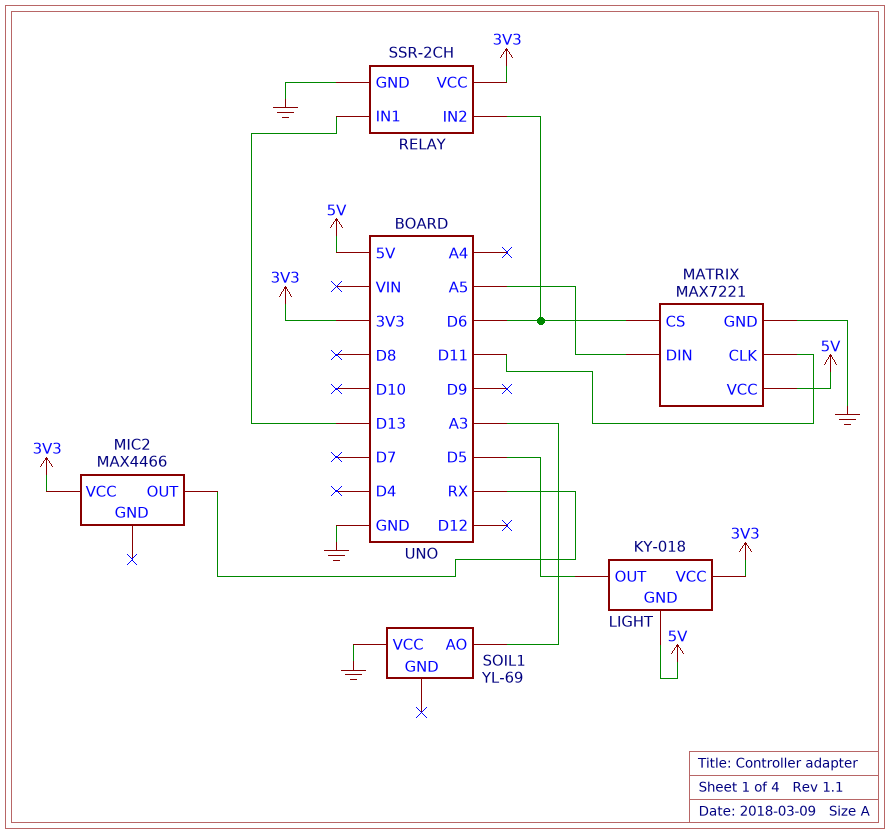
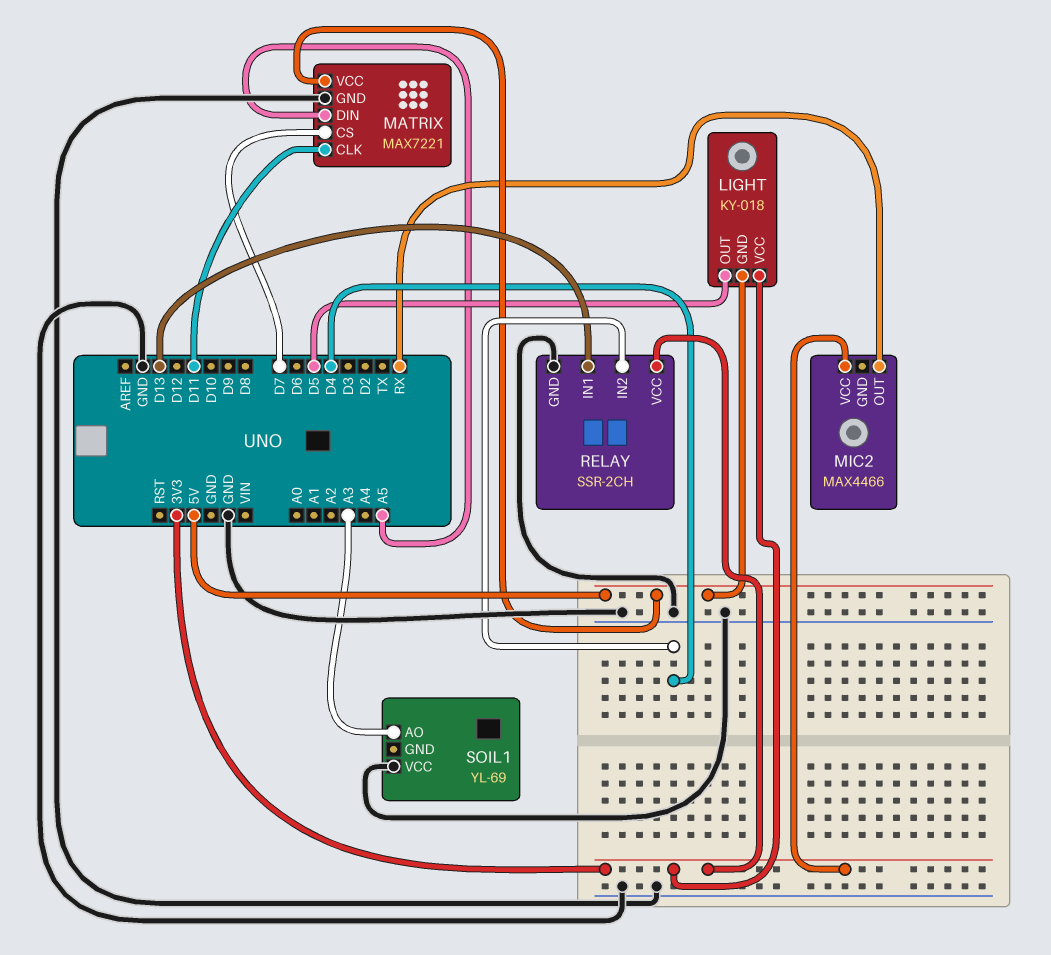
MATRIX pin CS: D6 -> D7
RELAY pin IN2: D6 -> D4

